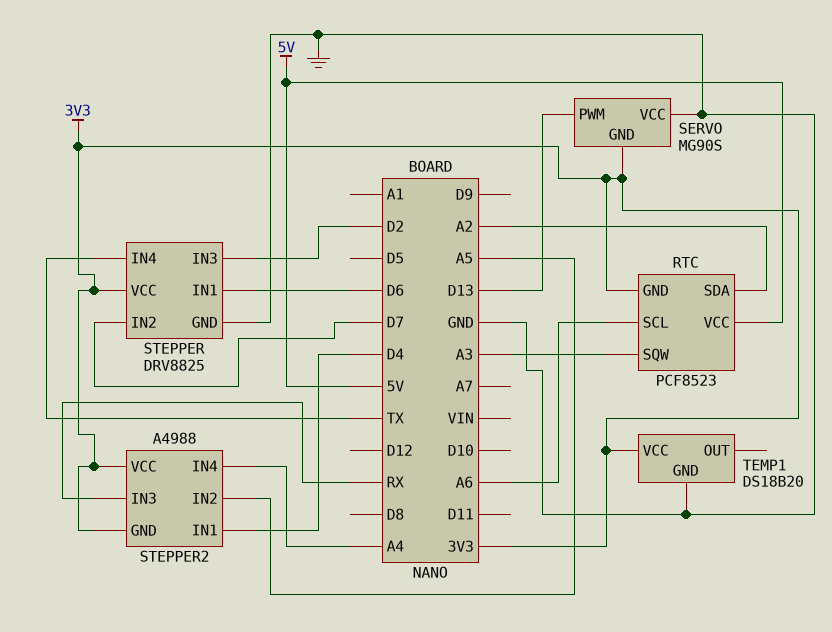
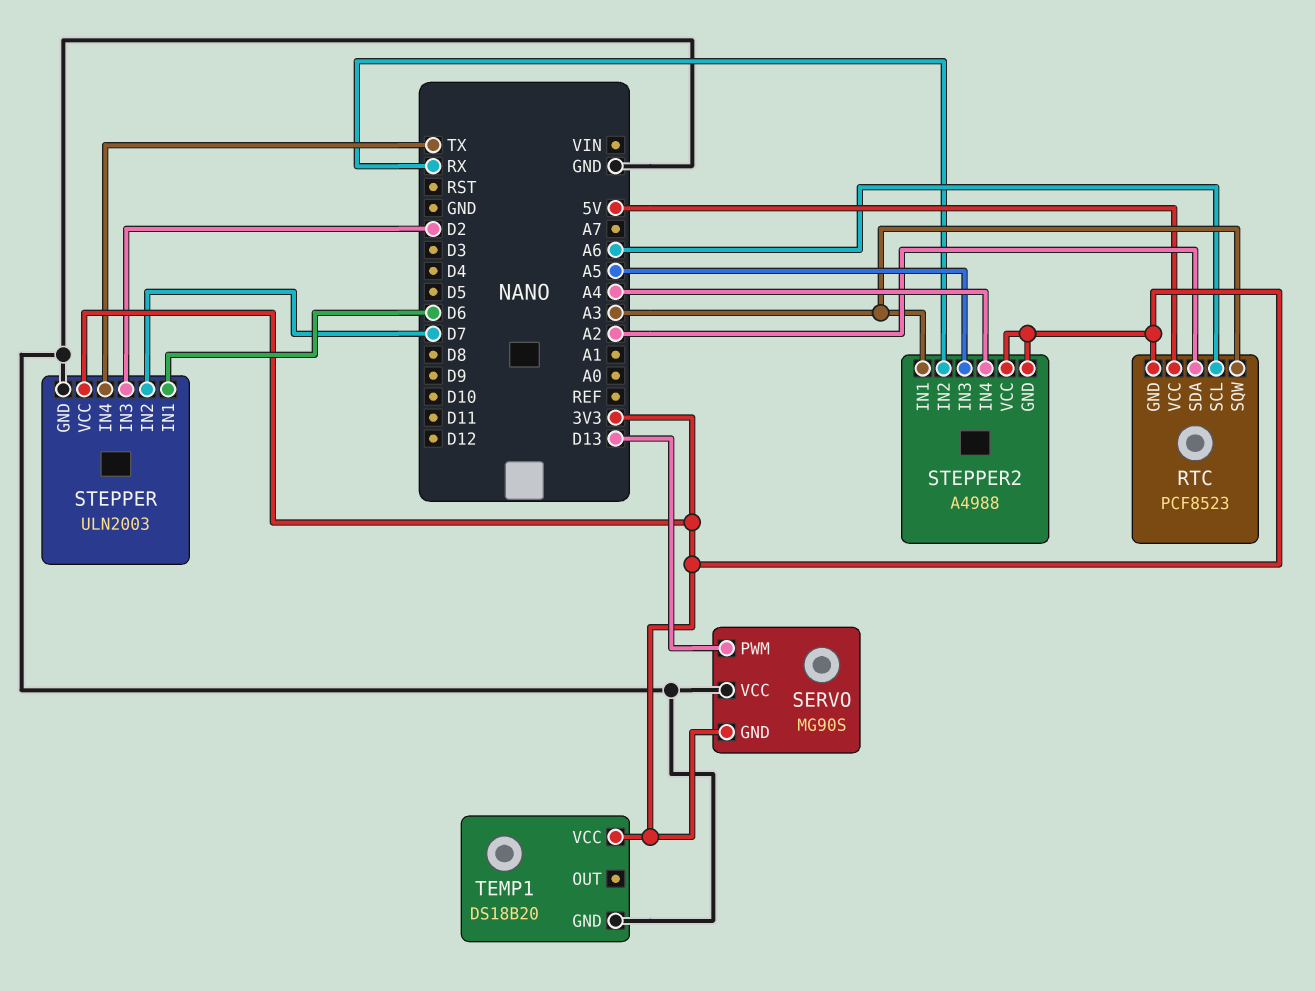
STEPPER: DRV8825 -> ULN2003
STEPPER2 pin IN1: D4 -> A3
STEPPER2 pin IN2: A5 -> RX
STEPPER2 pin IN3: RX -> A5

